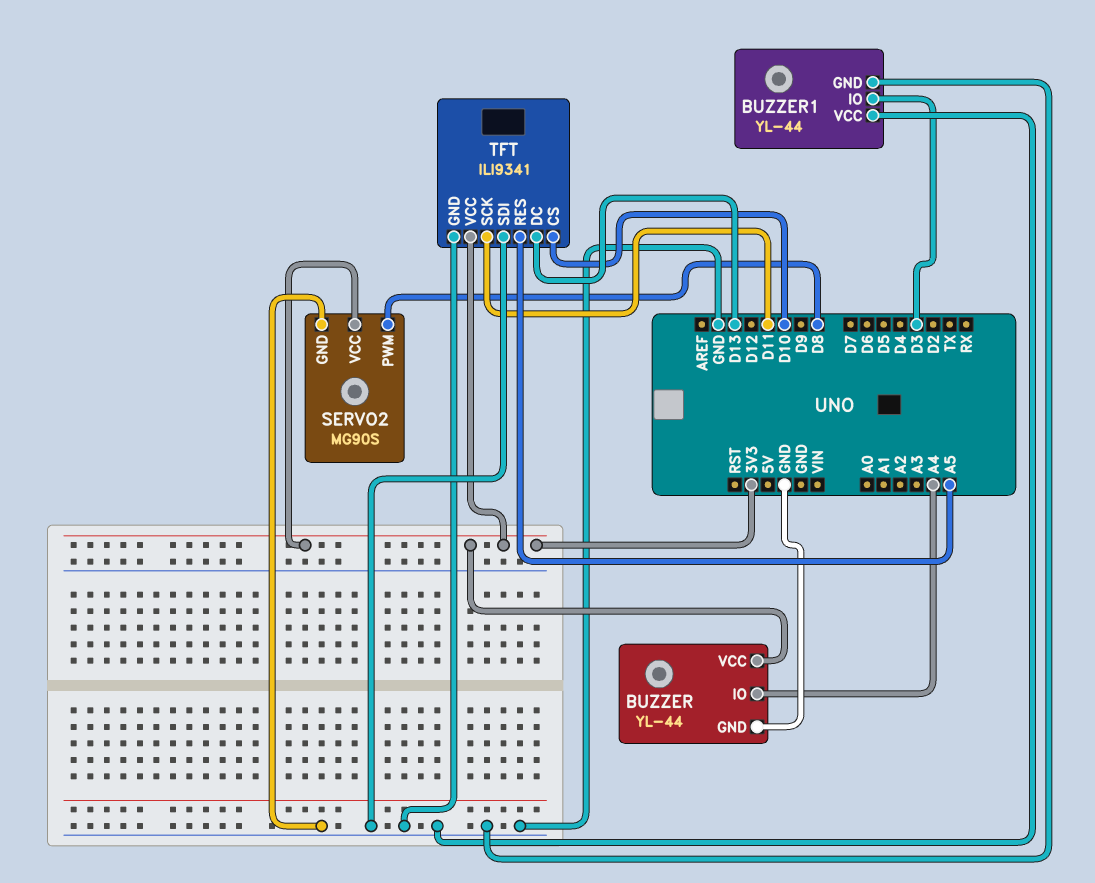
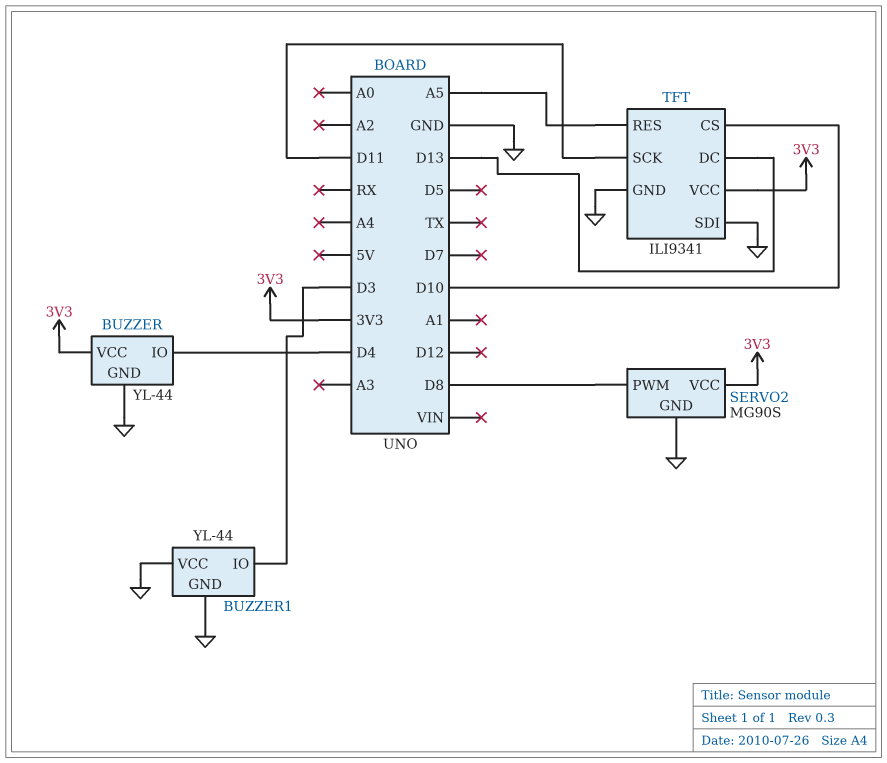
BUZZER pin IO: A4 -> D4

